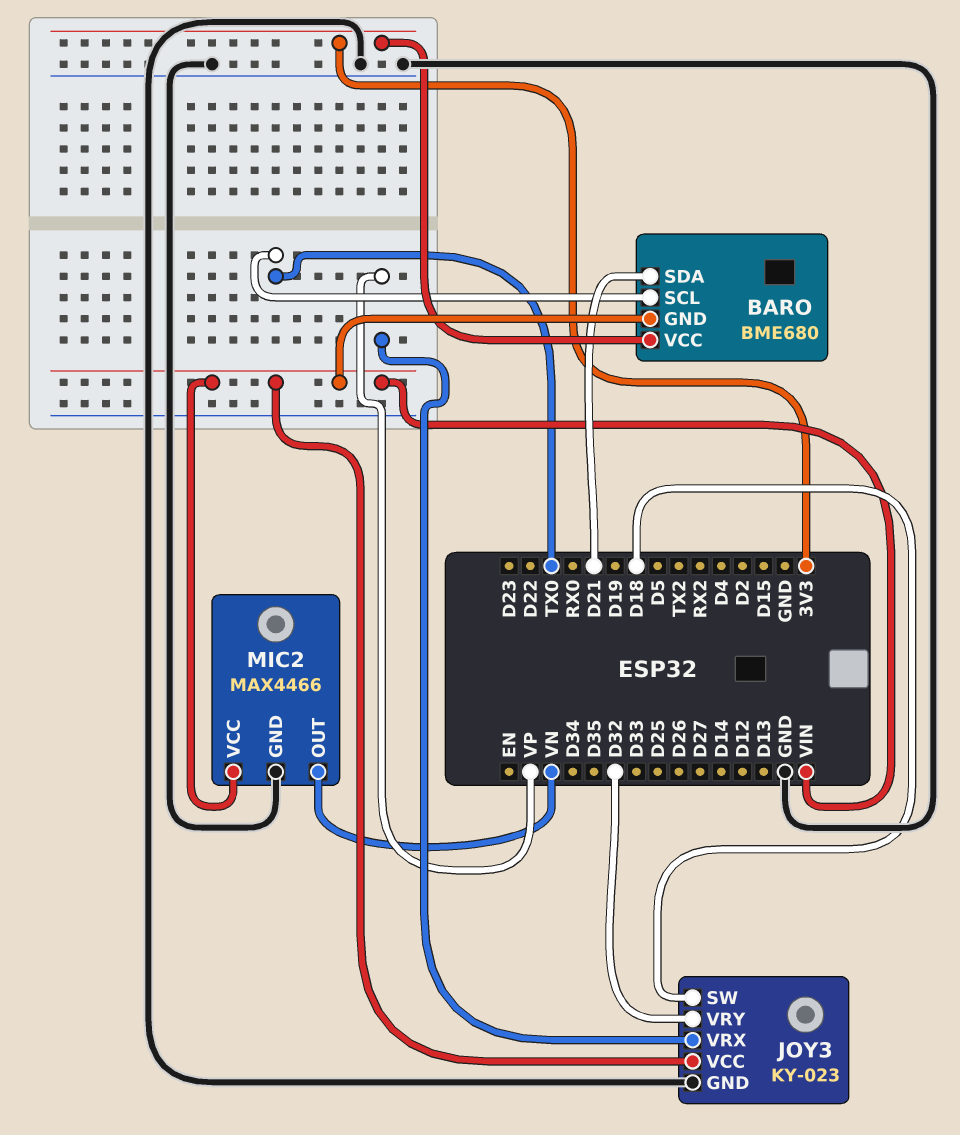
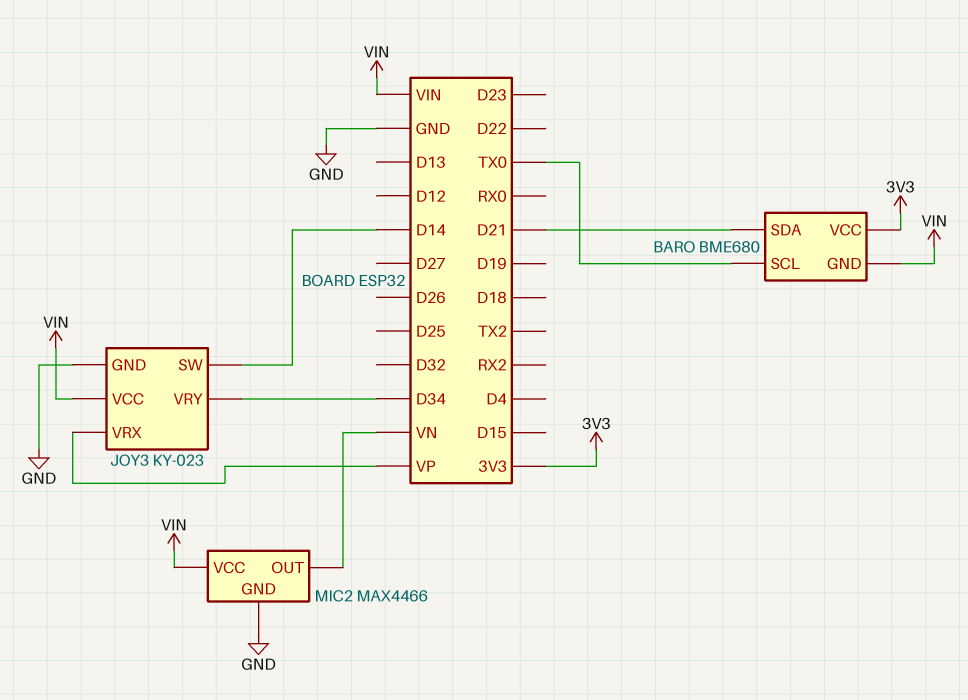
JOY3 pin SW: D18 -> D14
JOY3 pin VRY: D32 -> D34

